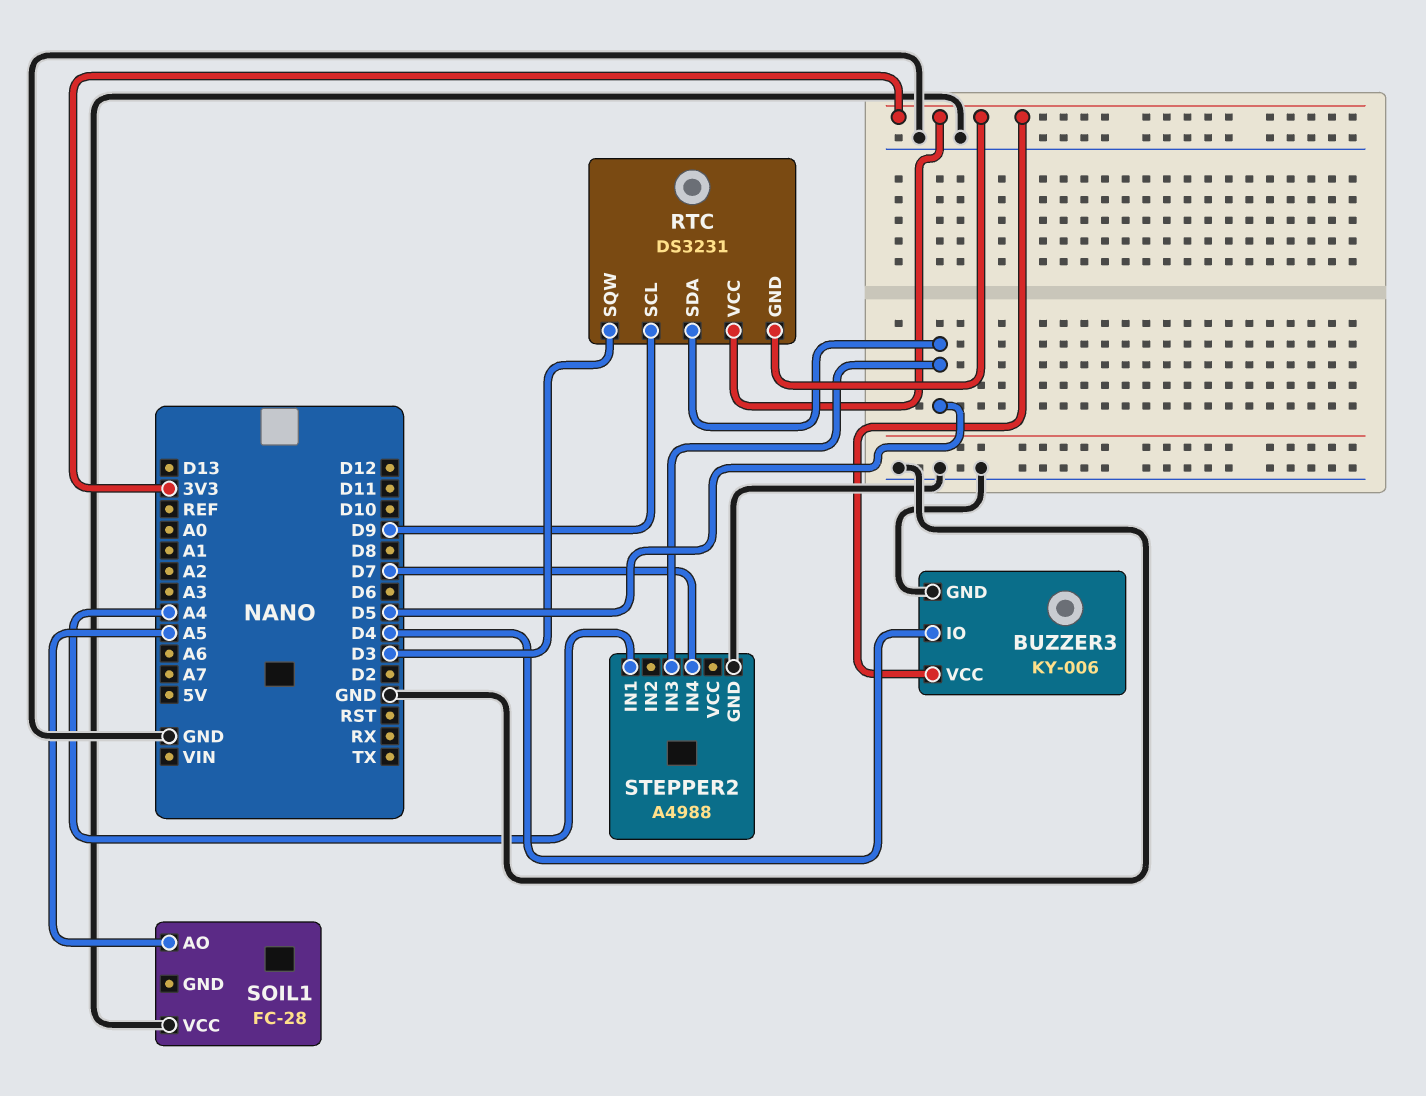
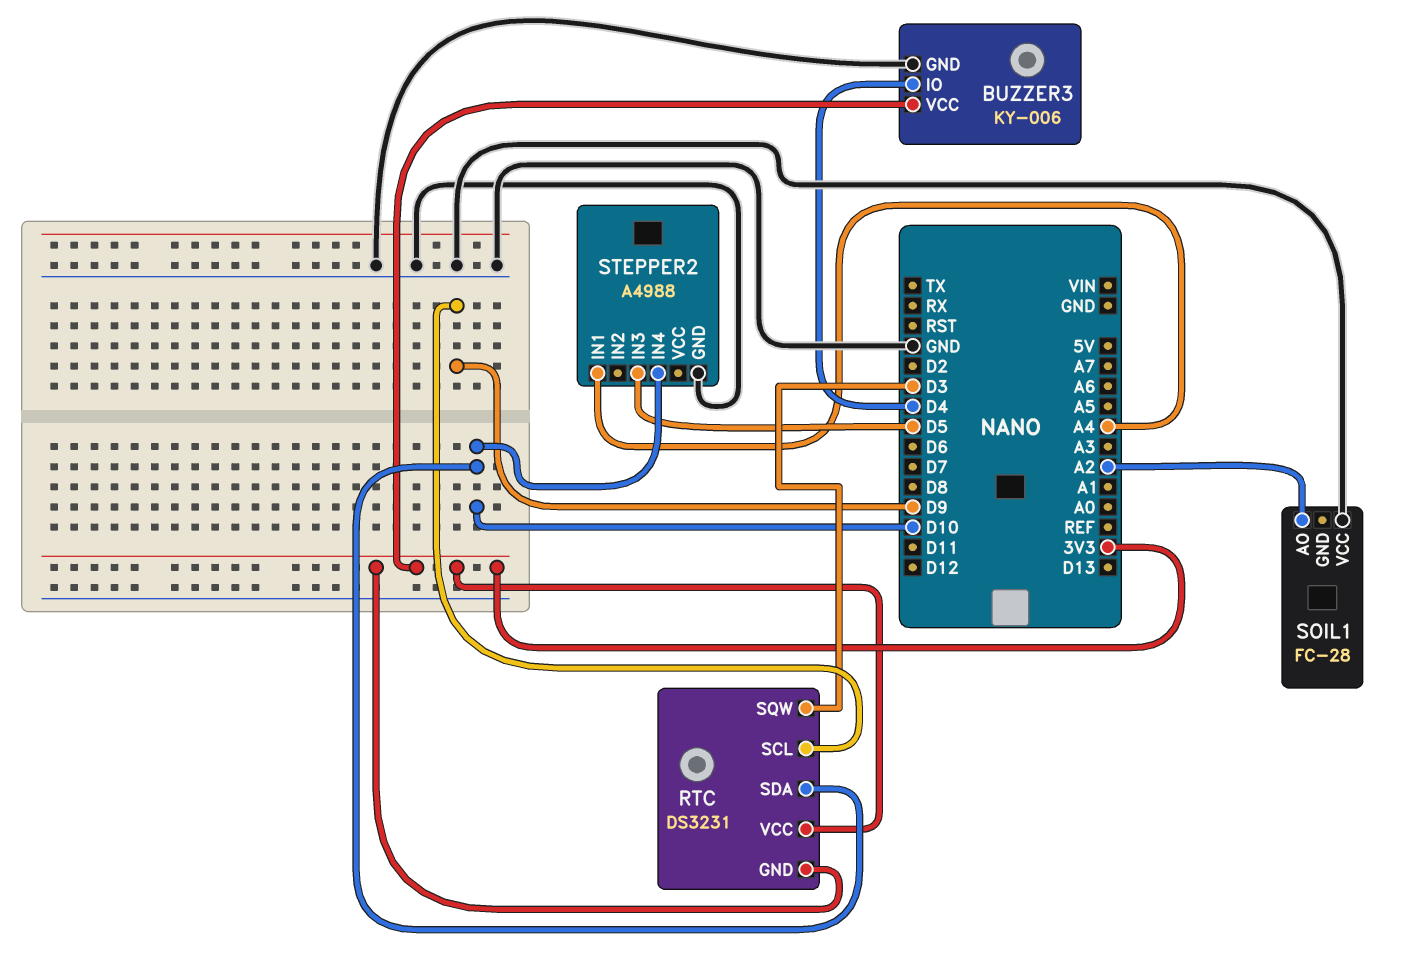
RTC pin SDA: D5 -> D10
SOIL1 pin AO: A5 -> A2
STEPPER2 pin IN4: D7 -> D10

